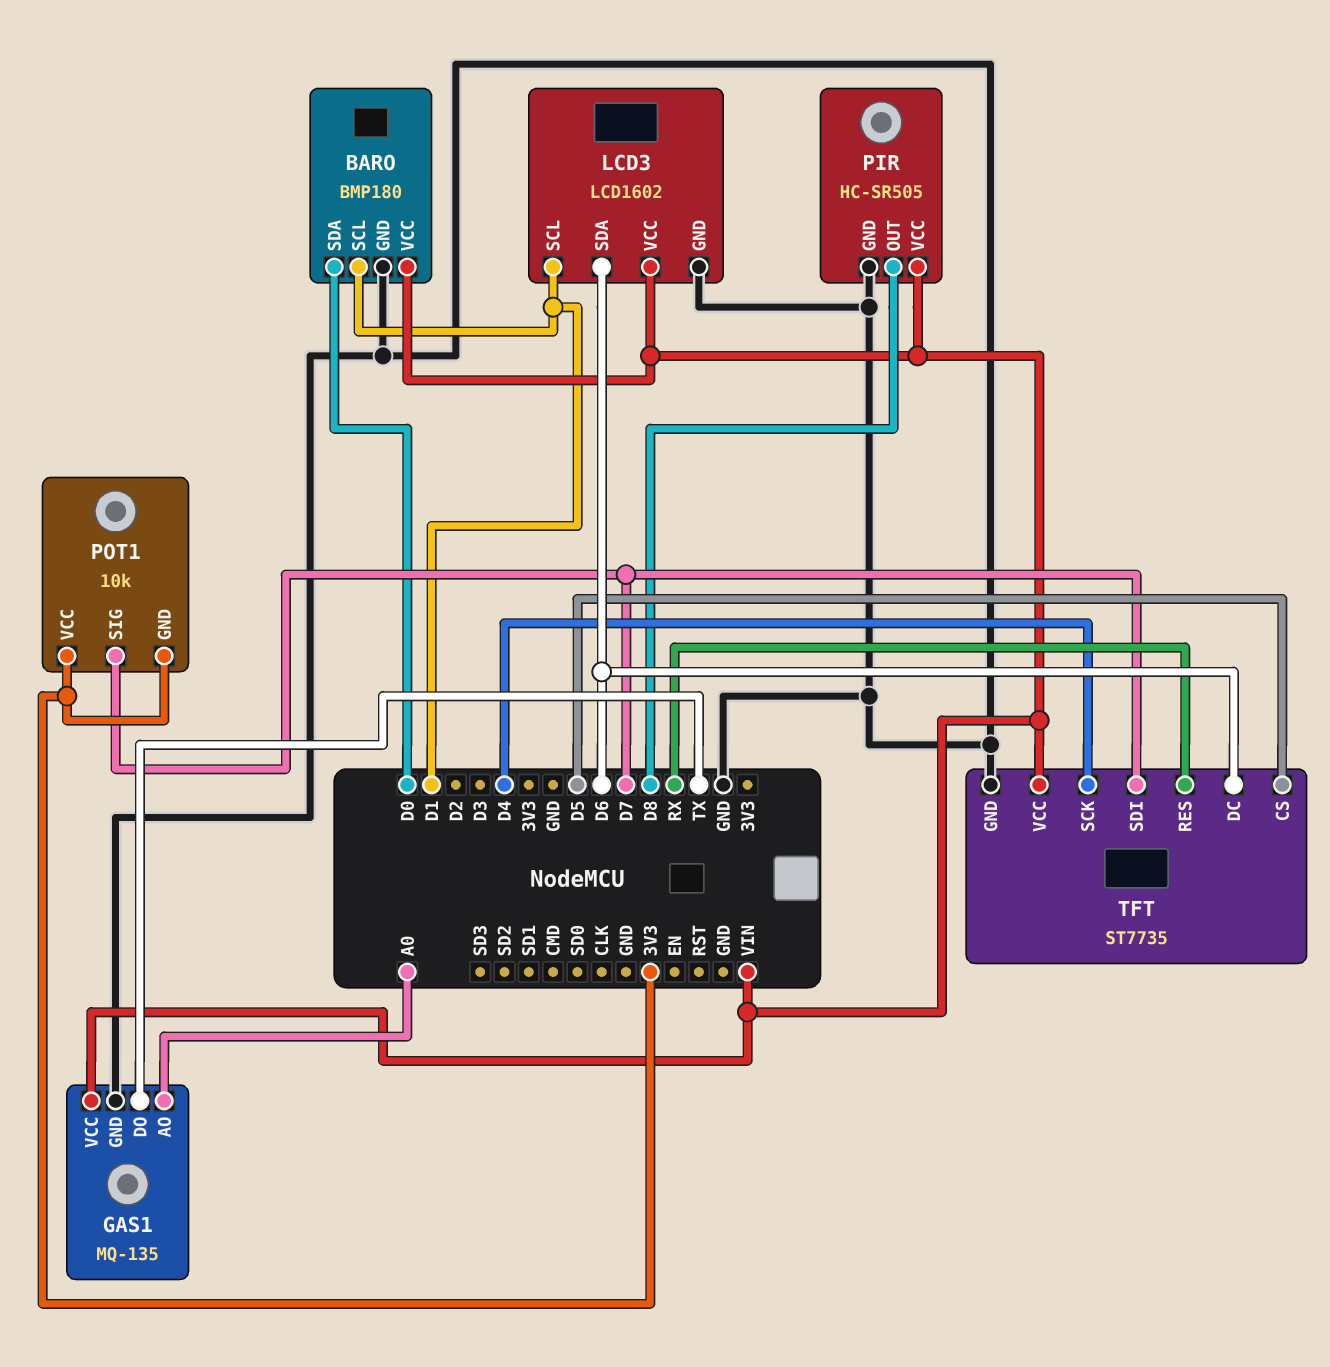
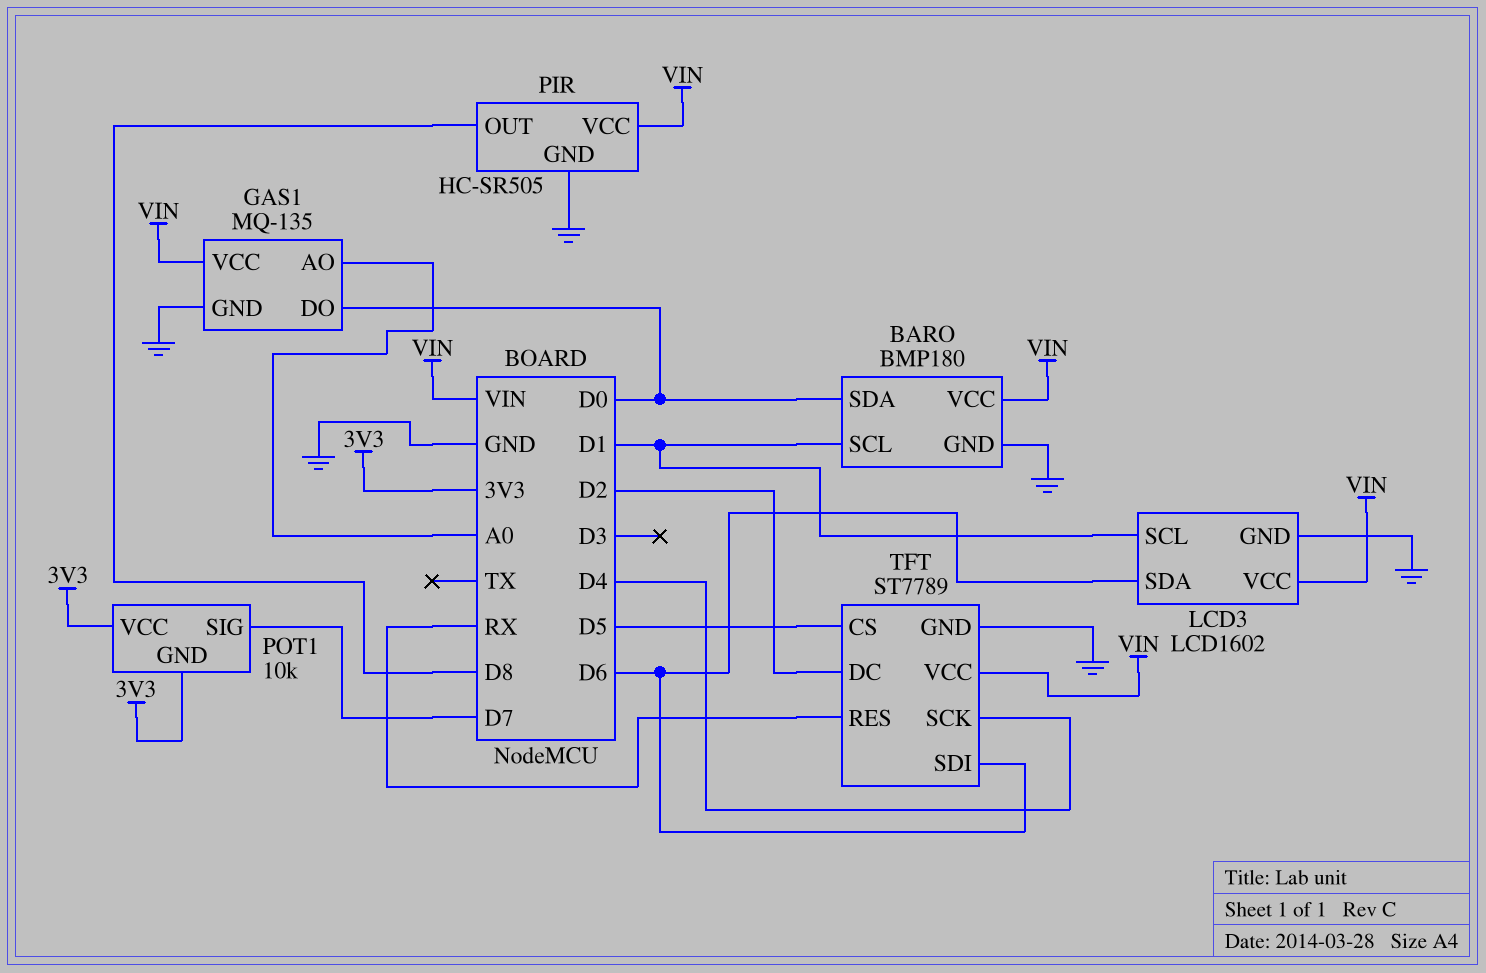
GAS1 pin DO: TX -> D0
TFT: ST7735 -> ST7789
TFT pin DC: D6 -> D2
TFT pin SDI: D7 -> D6

